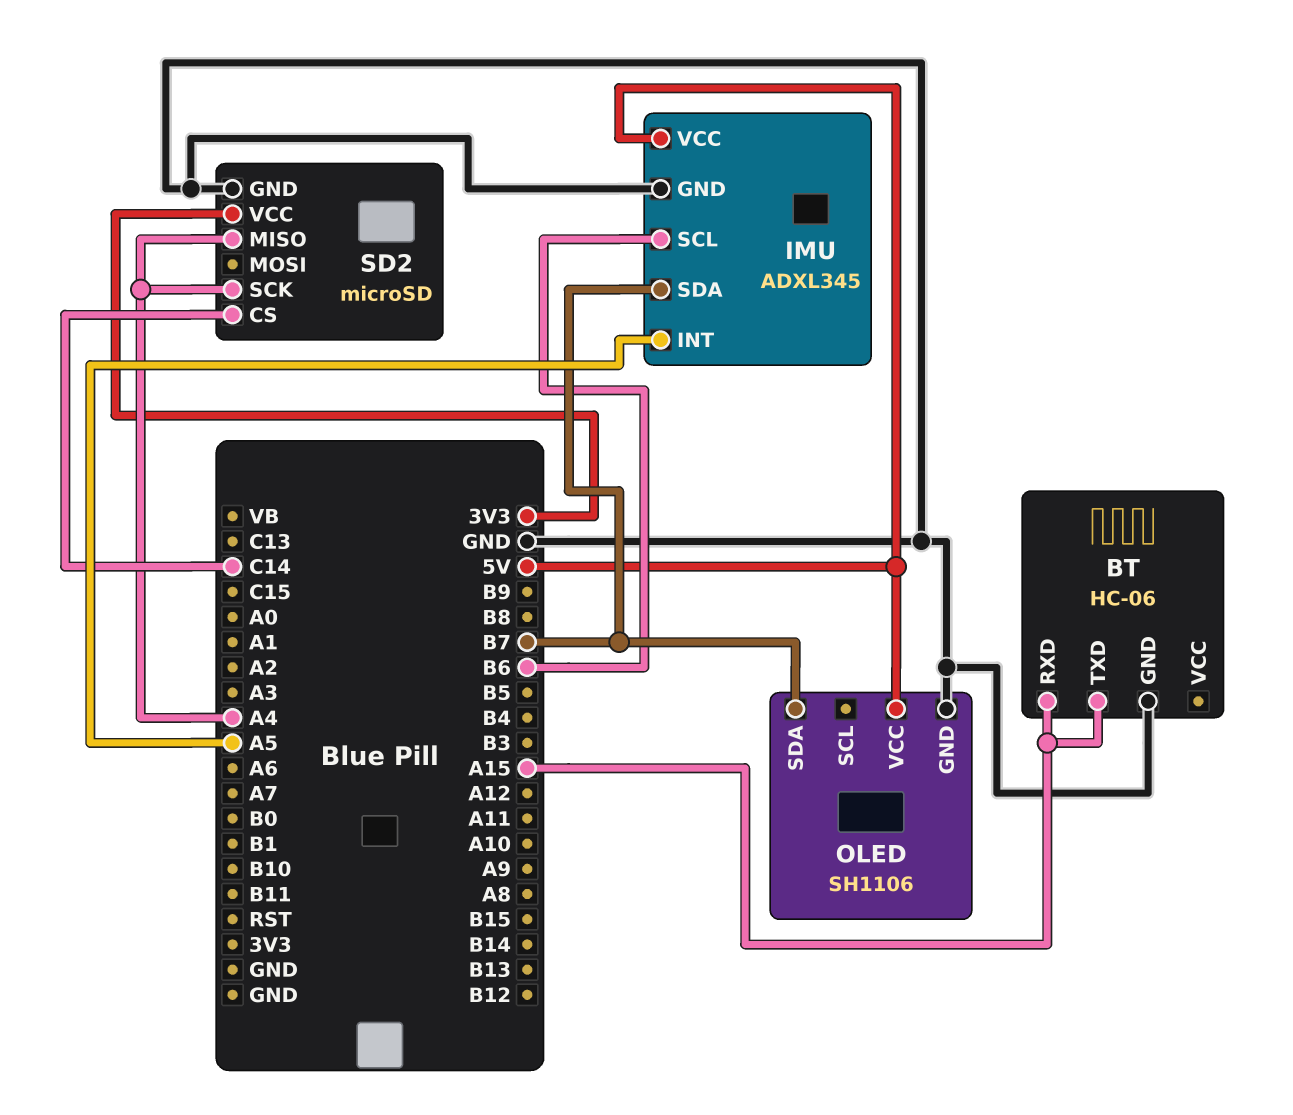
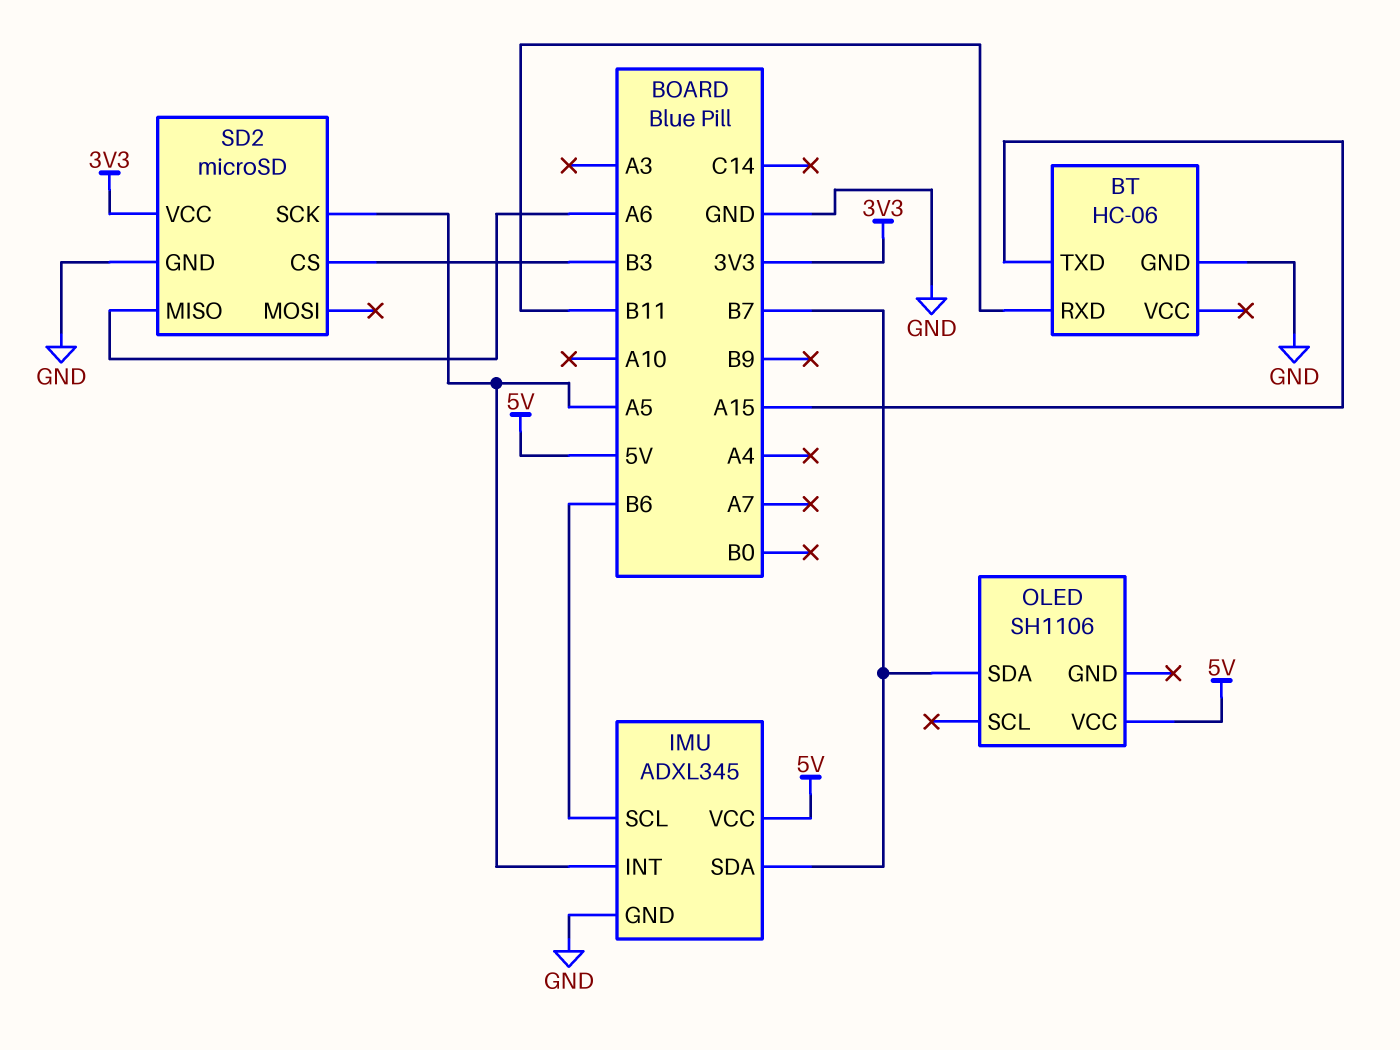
BT pin RXD: A15 -> B11
OLED pin GND: GND -> none
SD2 pin CS: C14 -> B3
SD2 pin MISO: A4 -> A6
SD2 pin SCK: A4 -> A5

